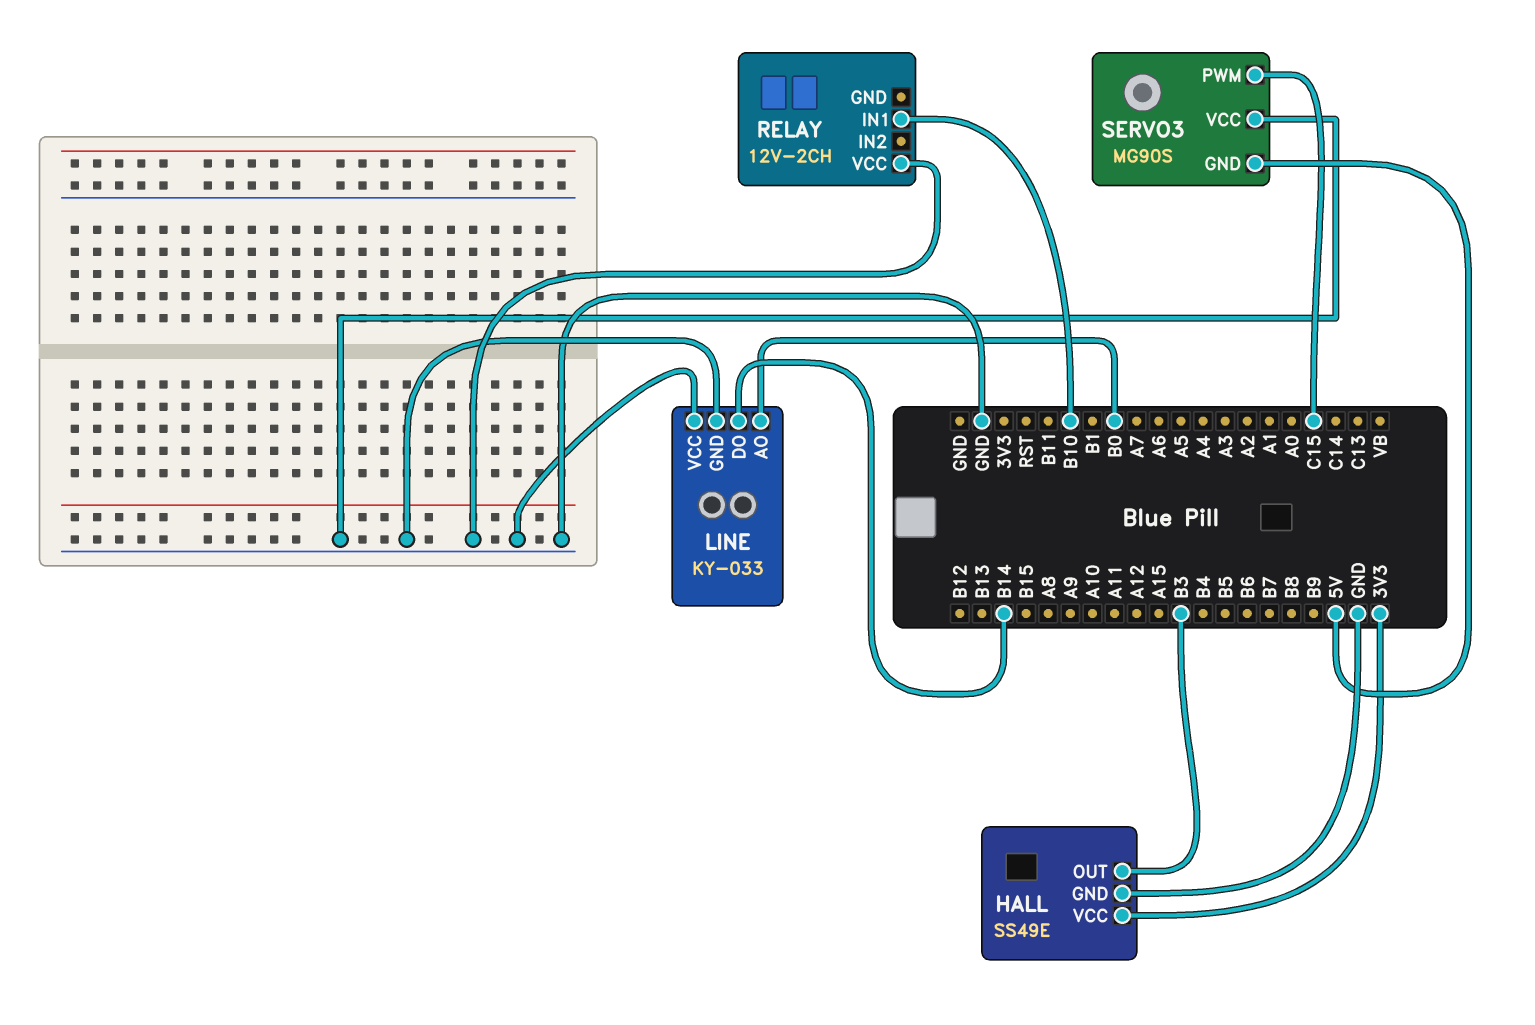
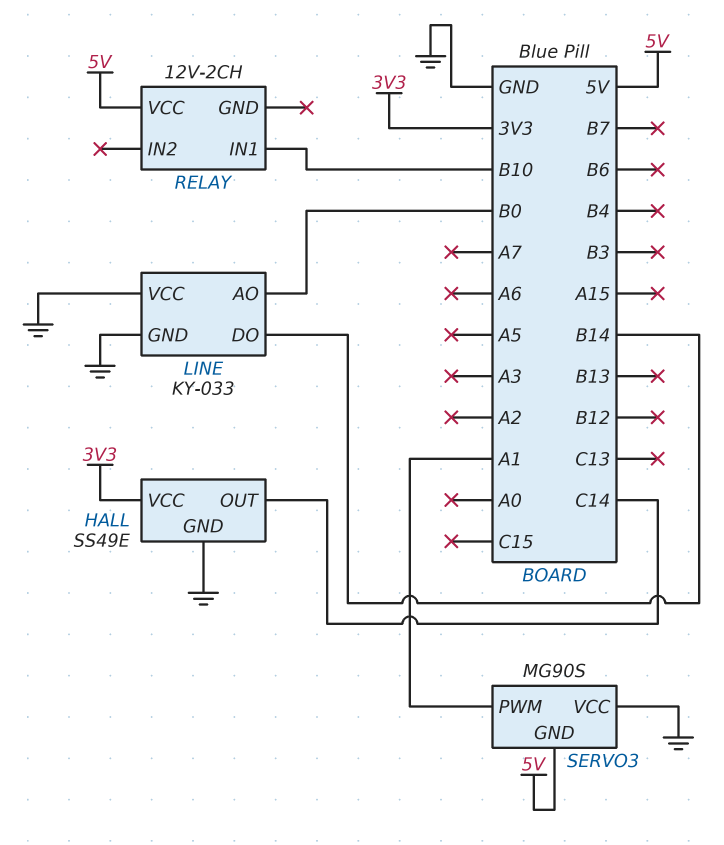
HALL pin OUT: B3 -> C14
RELAY pin VCC: GND -> 5V
SERVO3 pin PWM: C15 -> A1

